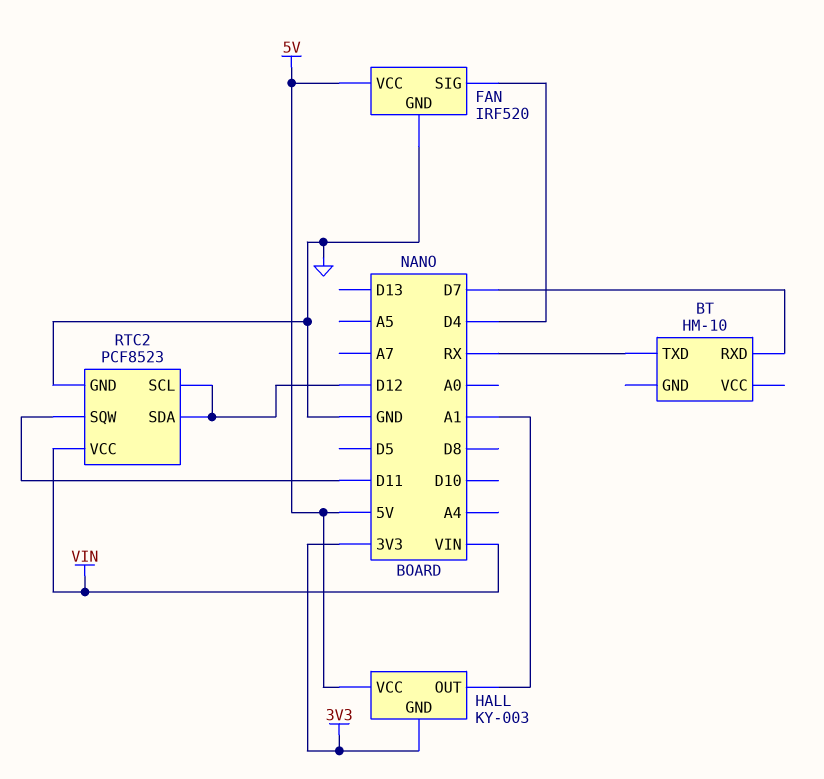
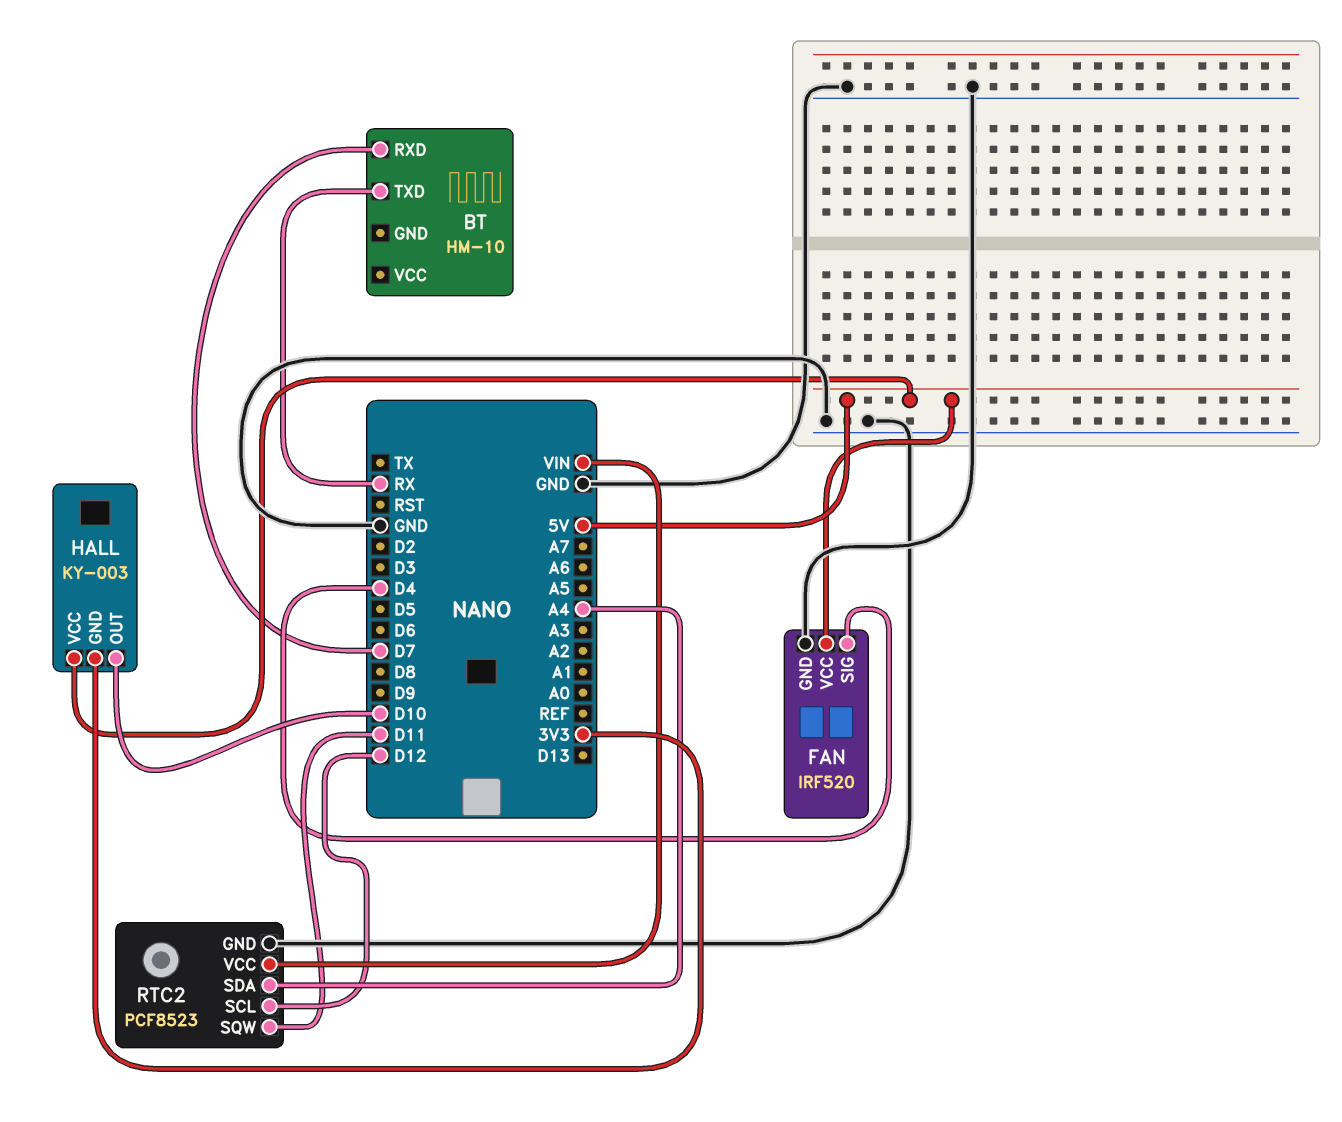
HALL pin OUT: A1 -> D10
RTC2 pin SDA: D12 -> A4

